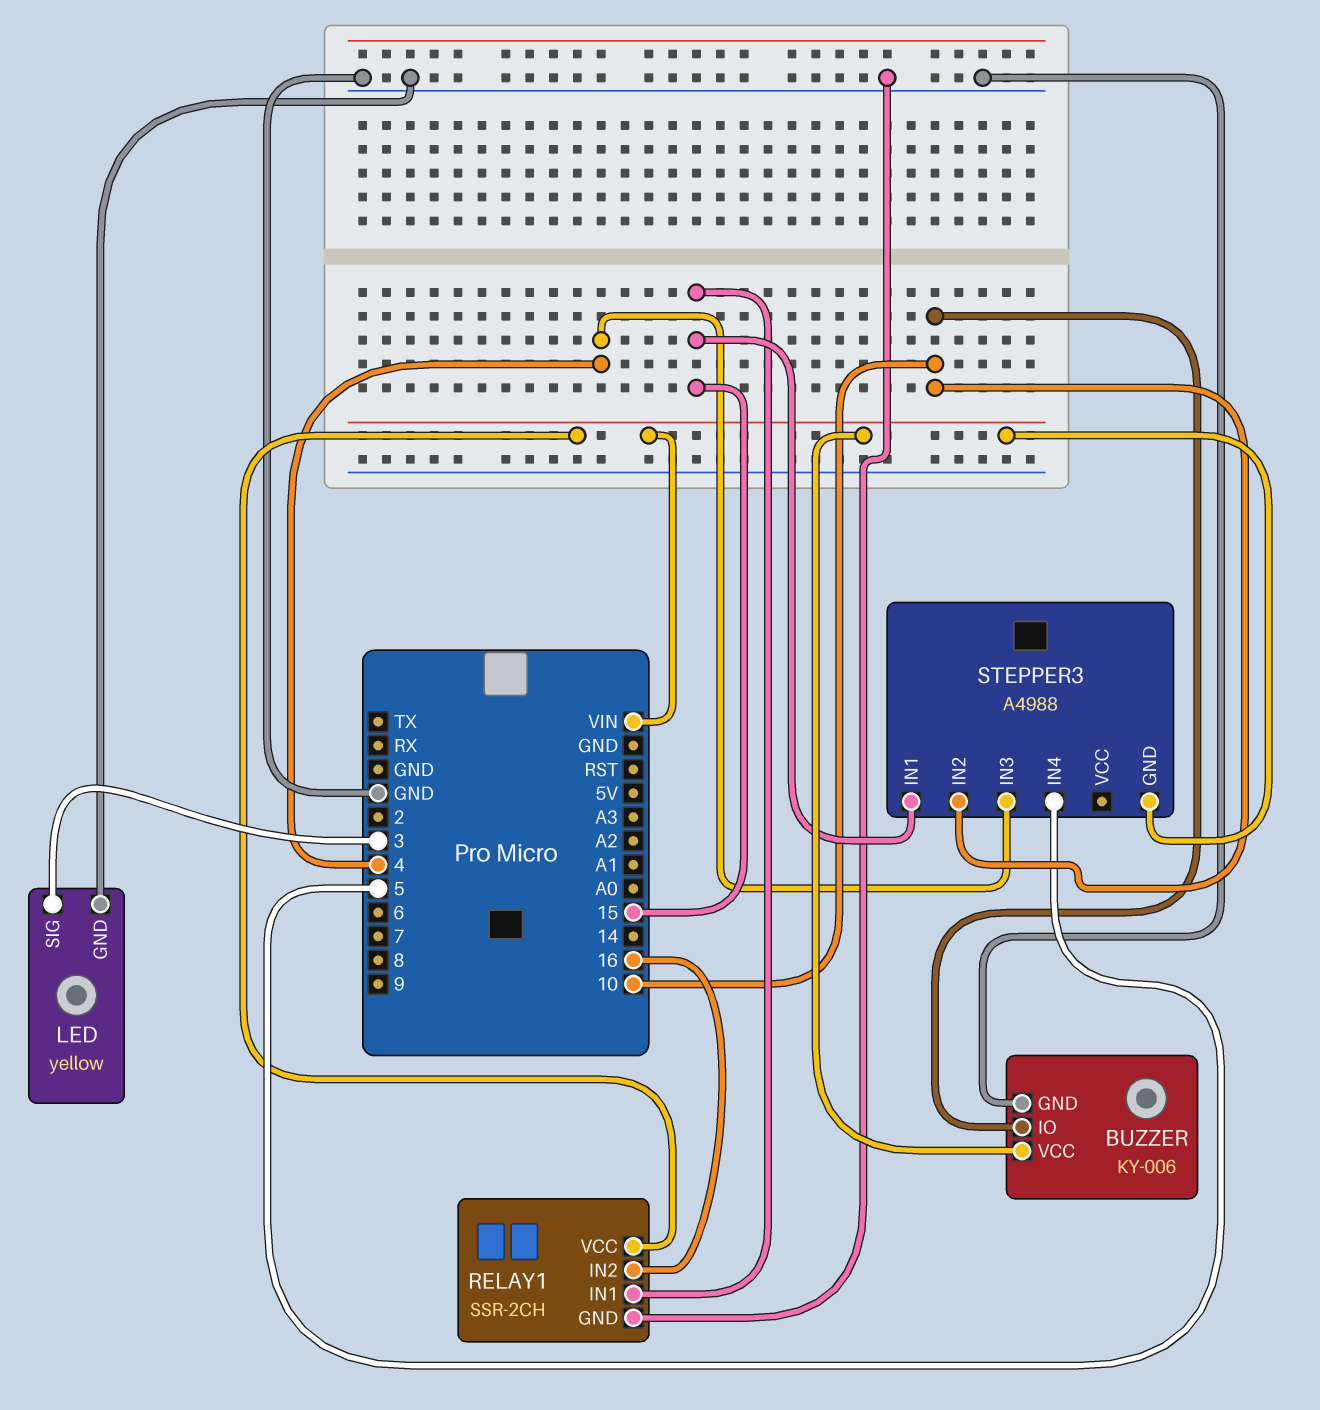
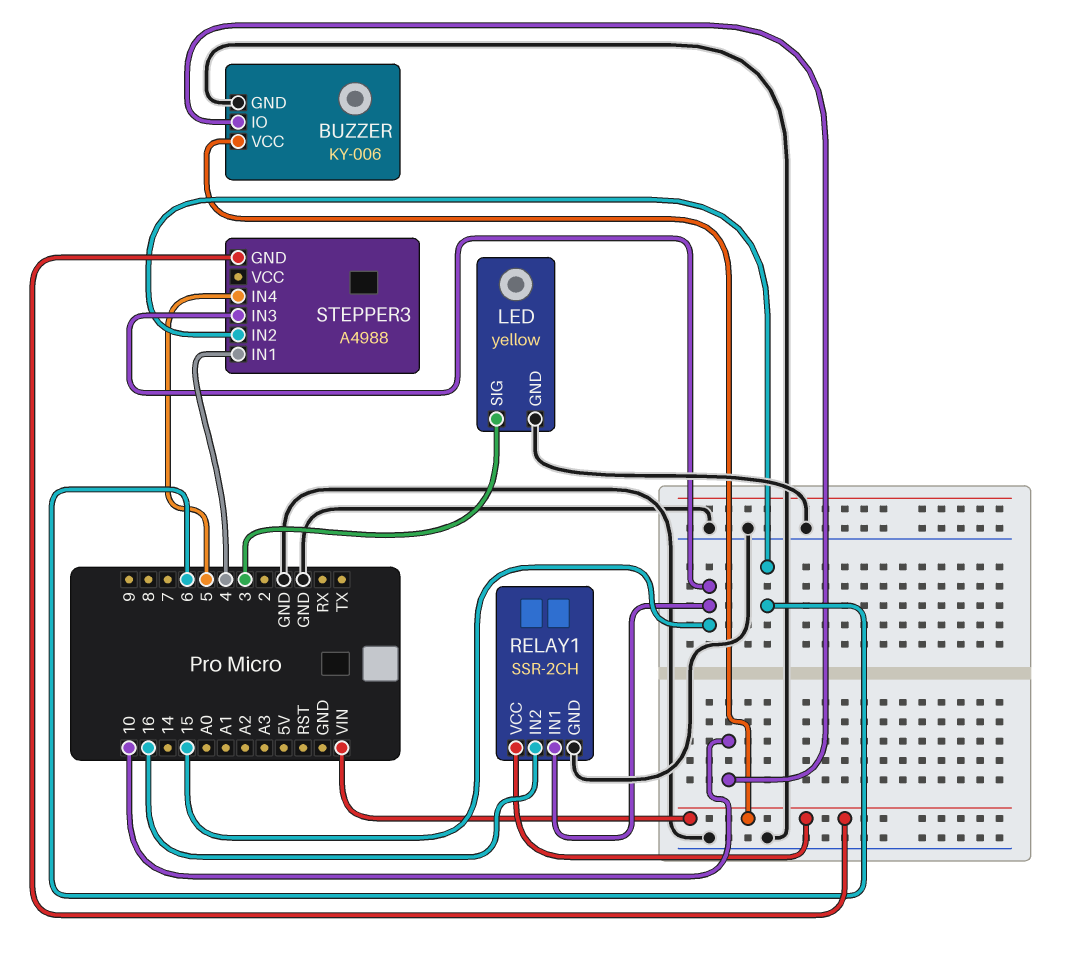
STEPPER3 pin IN1: 15 -> 4
STEPPER3 pin IN2: 10 -> 6
STEPPER3 pin IN3: 4 -> 15

